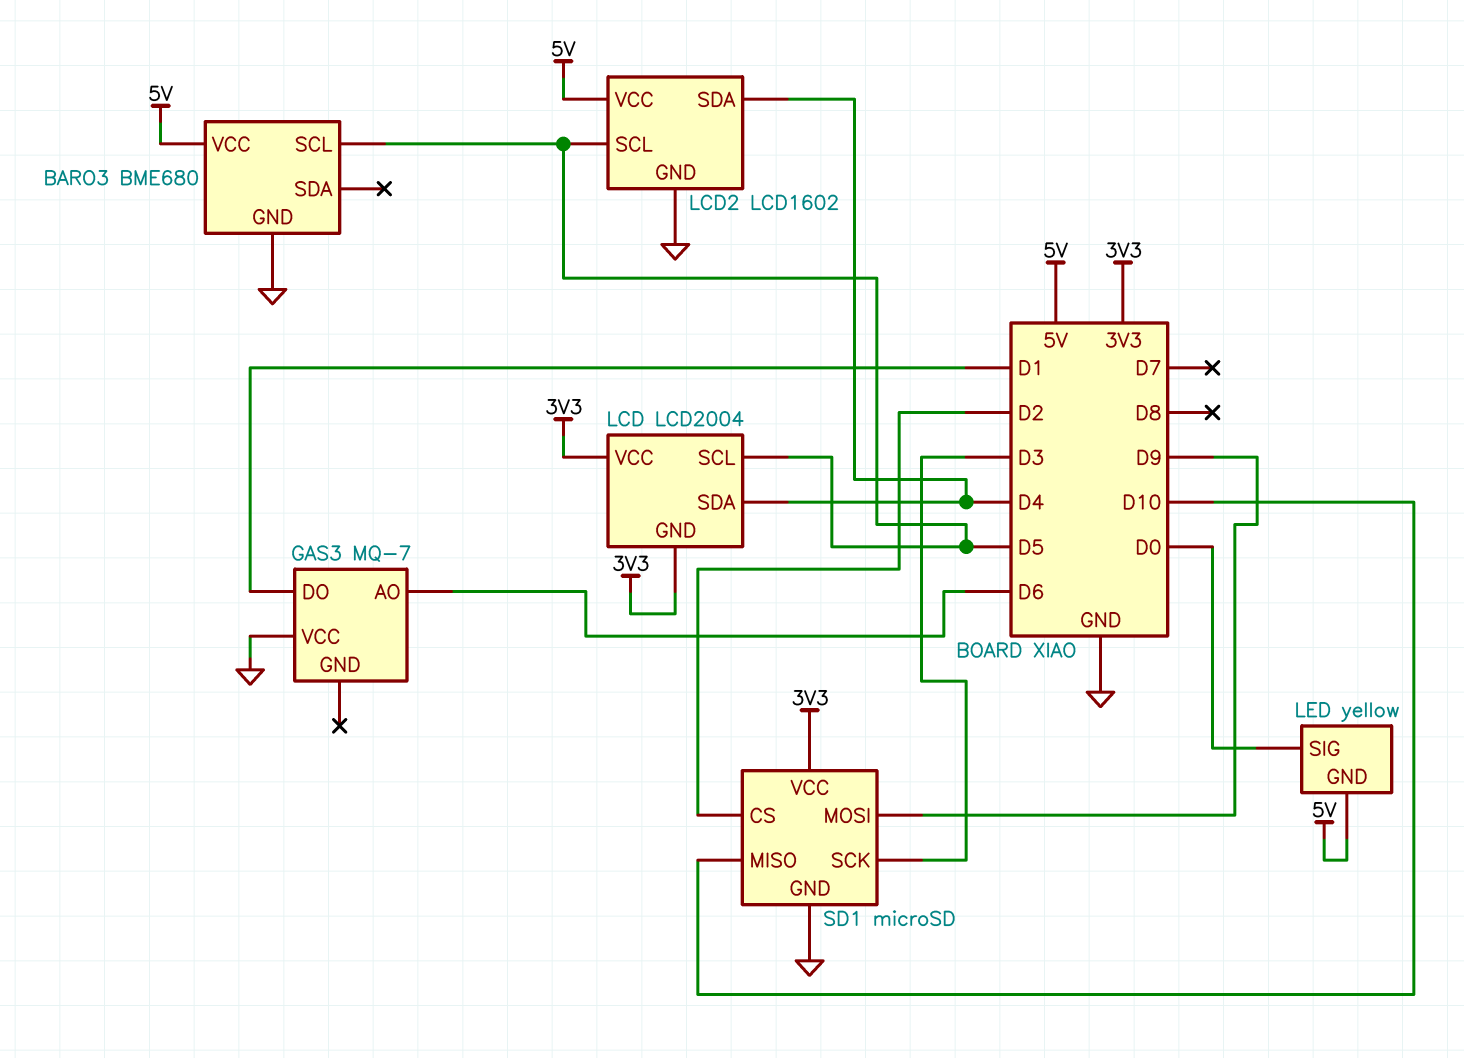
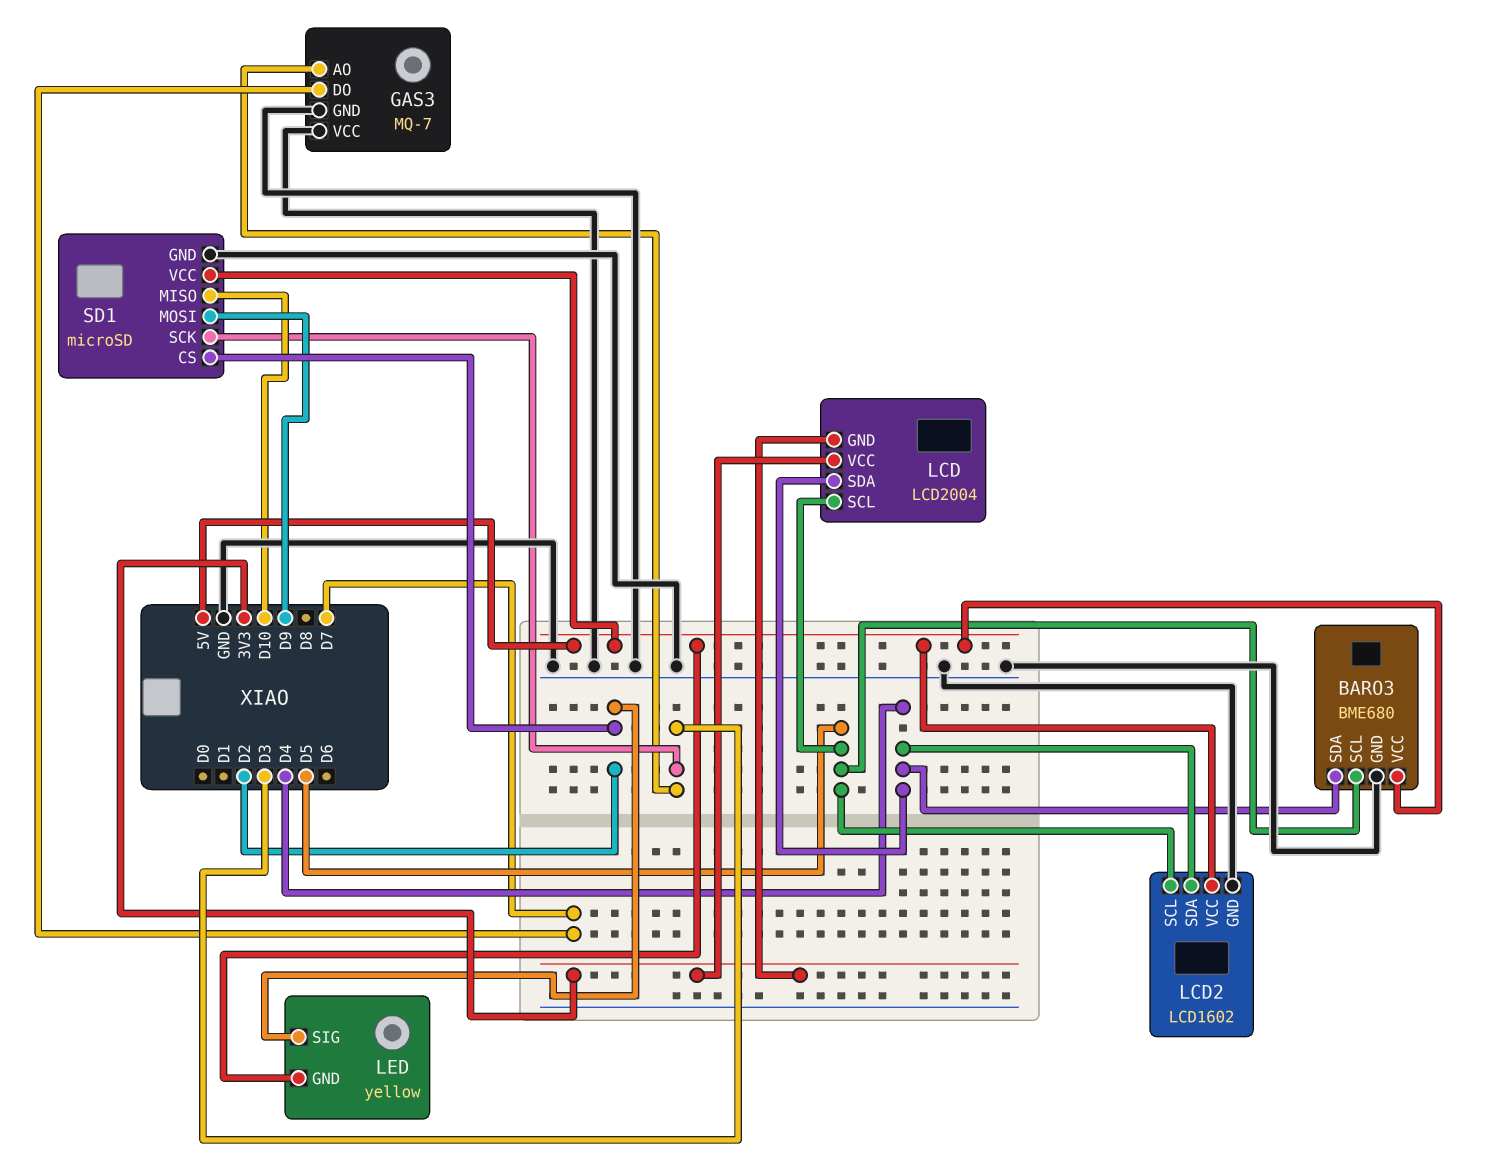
BARO3 pin SDA: none -> D4
GAS3 pin AO: D6 -> D3
GAS3 pin DO: D1 -> D7
GAS3 pin GND: none -> GND
LED pin SIG: D0 -> D2
SD1 pin VCC: 3V3 -> 5V

